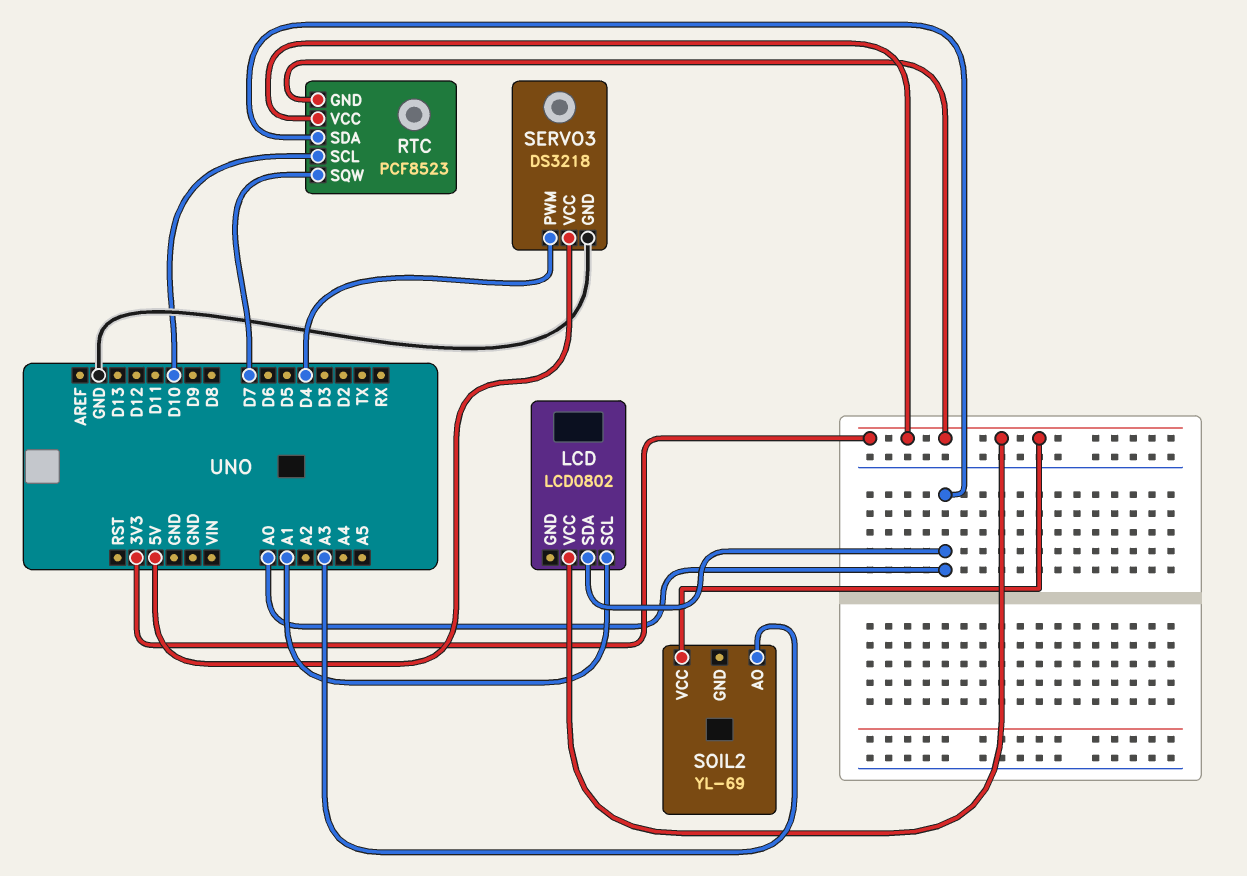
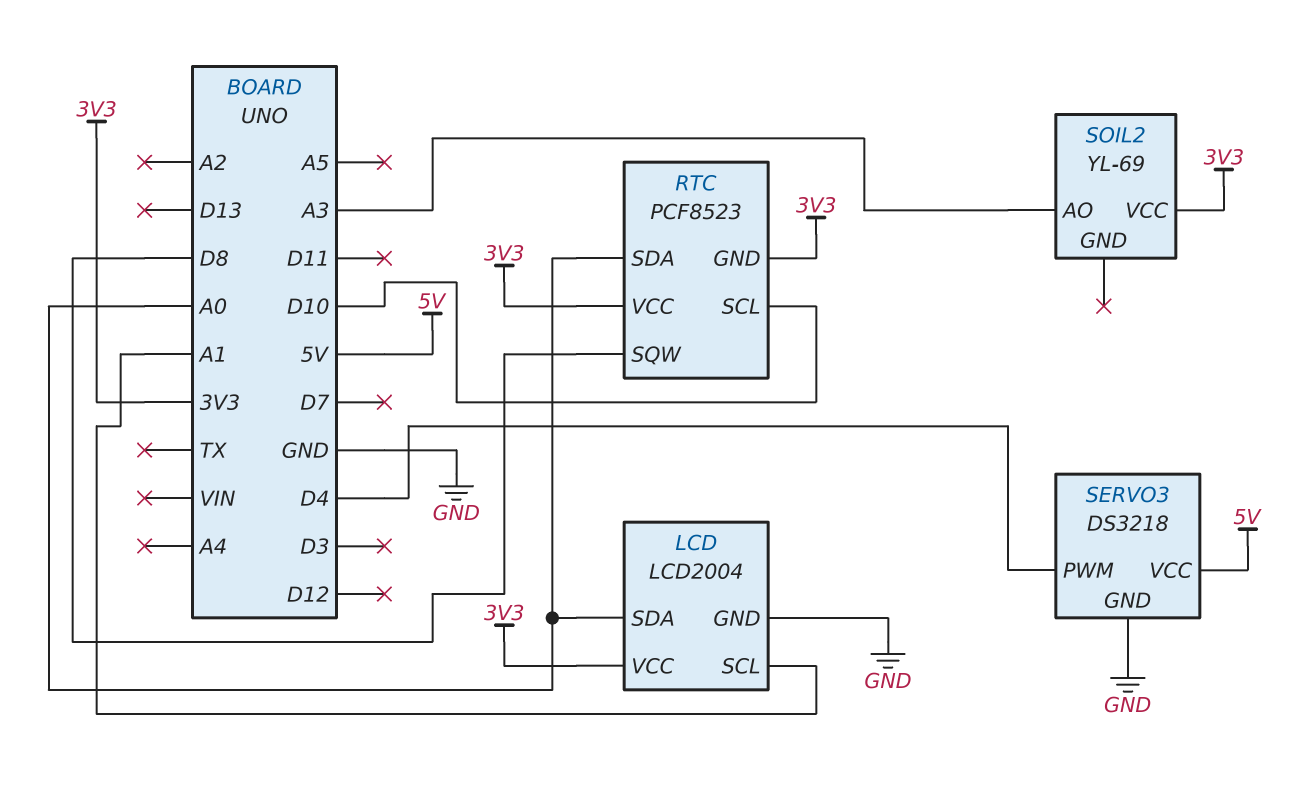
LCD: LCD0802 -> LCD2004
LCD pin GND: none -> GND
RTC pin SQW: D7 -> D8

